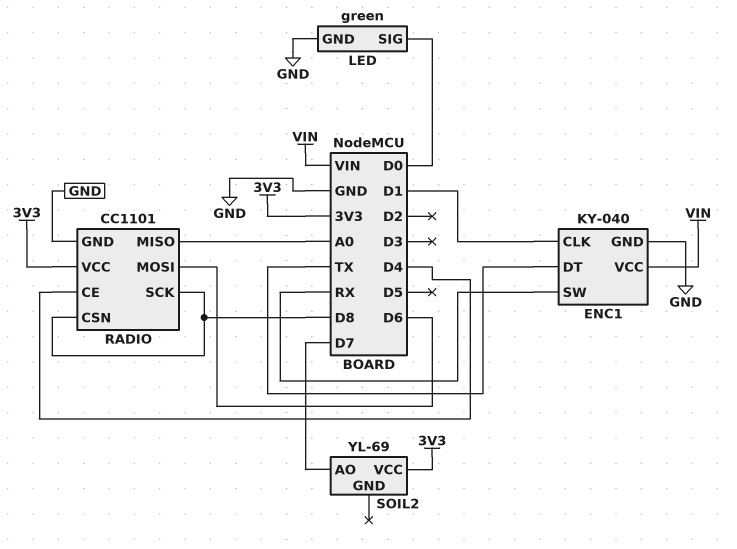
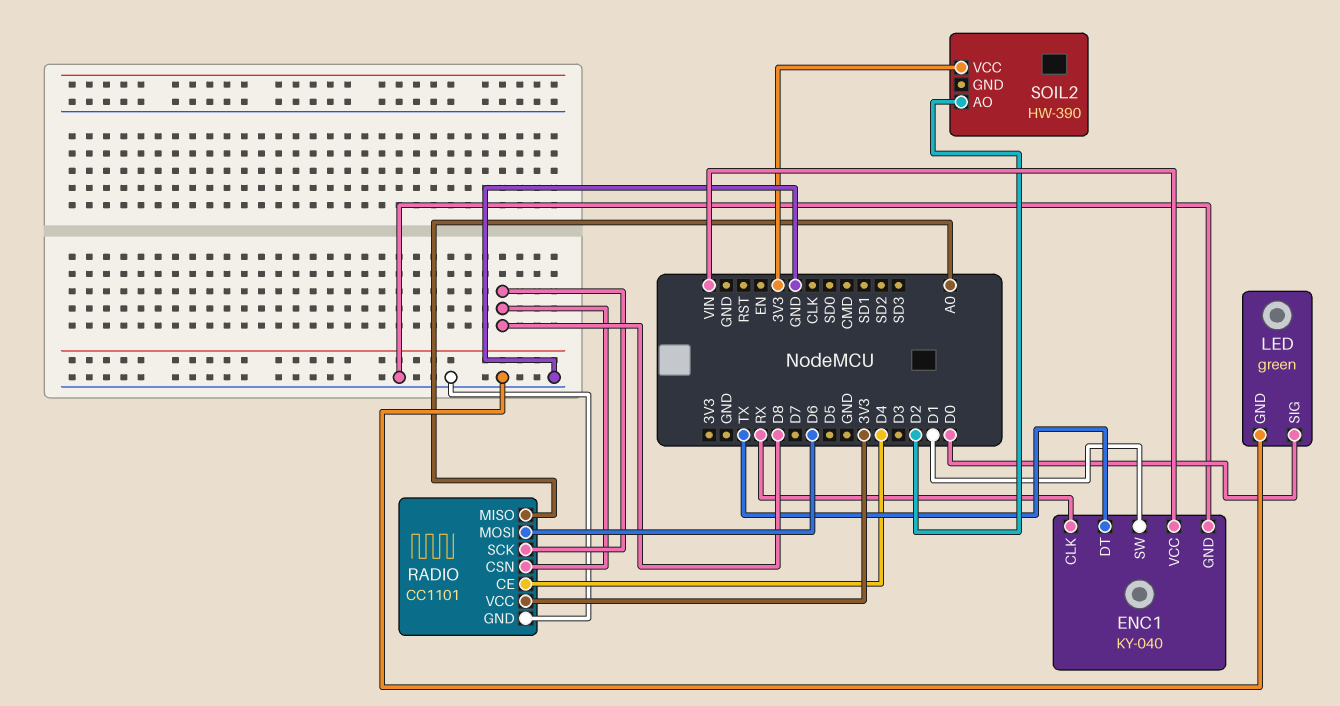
ENC1 pin CLK: D1 -> RX
ENC1 pin SW: RX -> D1
SOIL2: YL-69 -> HW-390
SOIL2 pin AO: D7 -> D2

